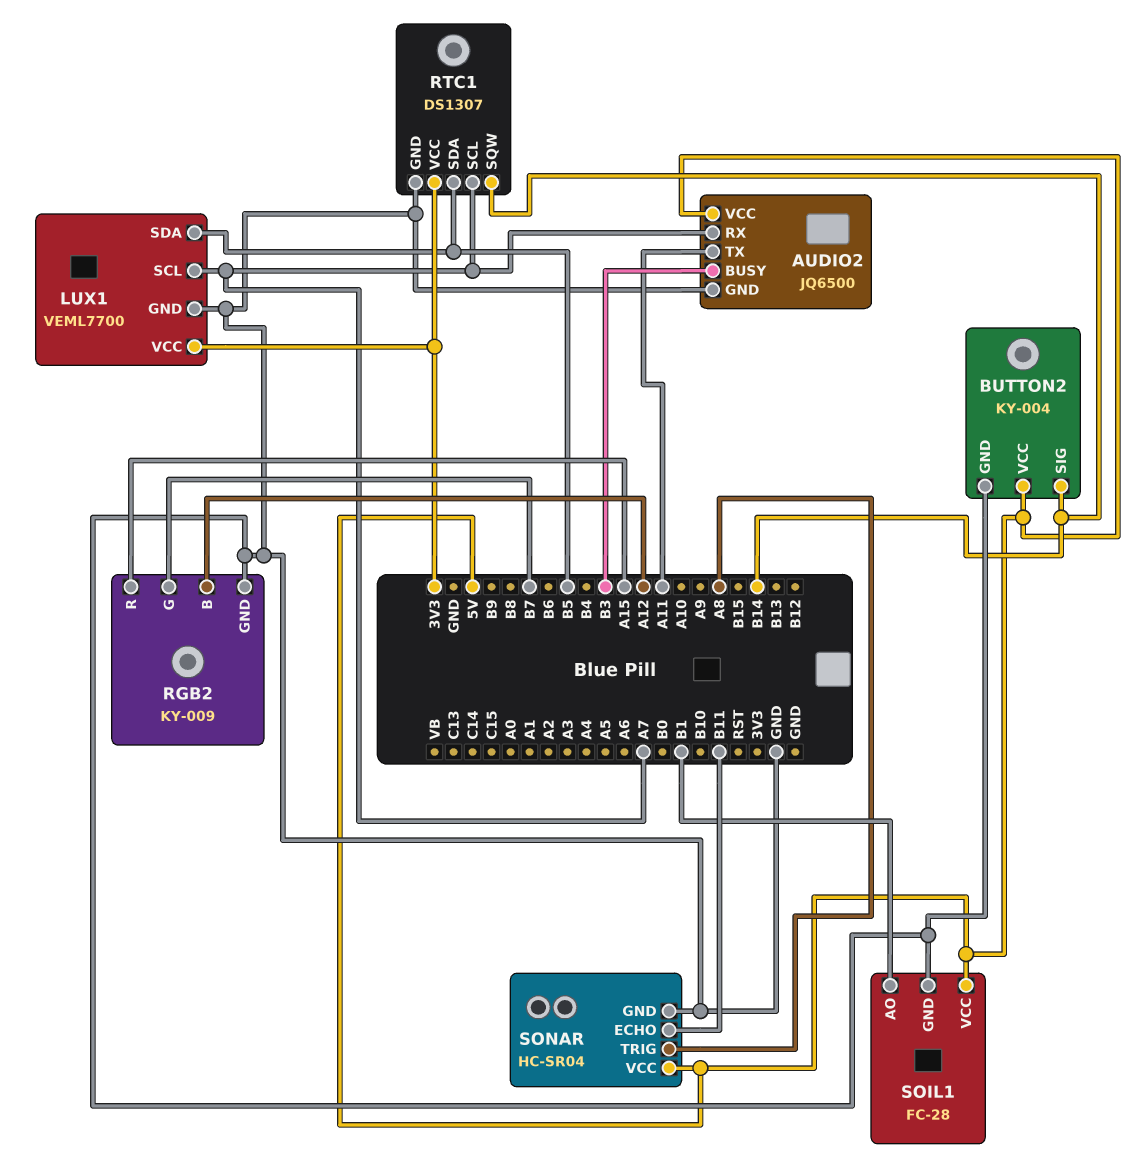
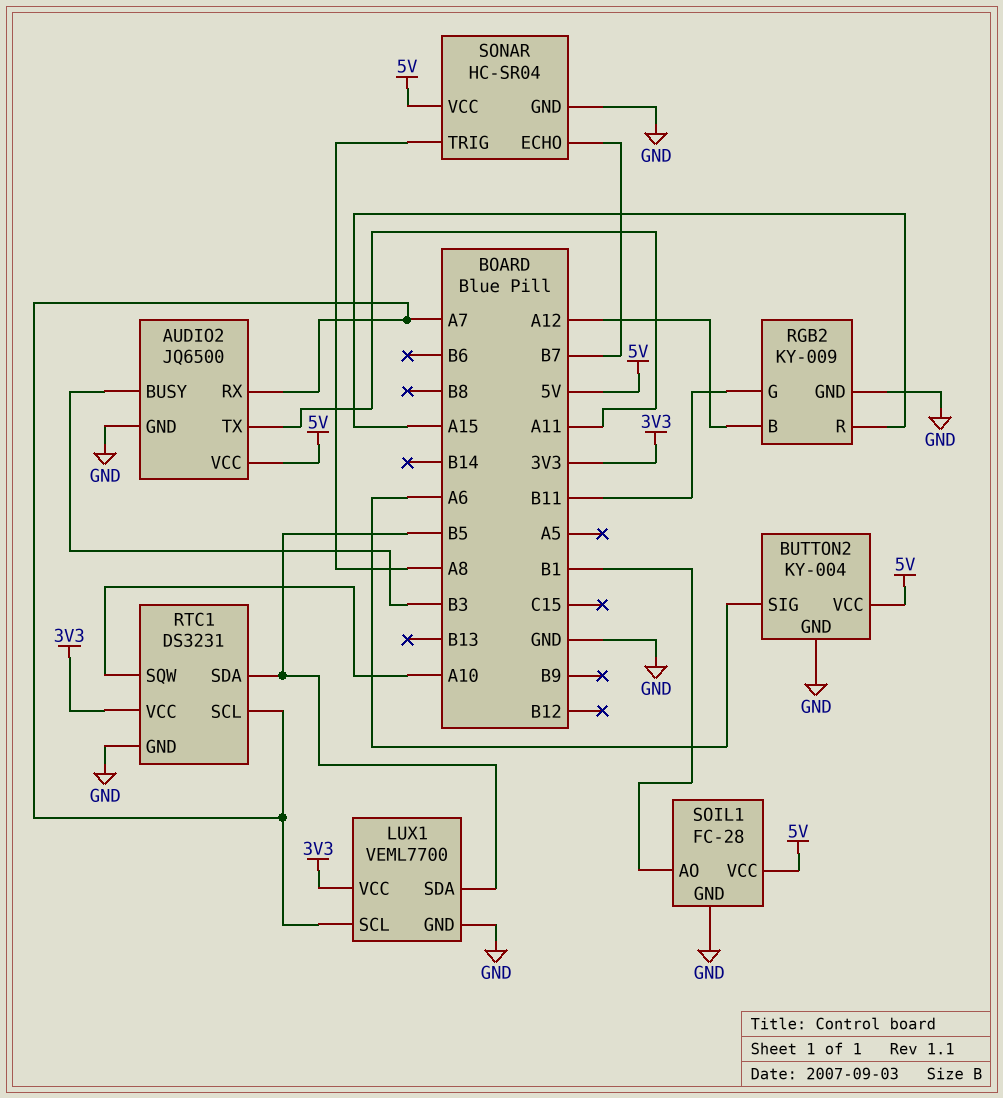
BUTTON2 pin SIG: B14 -> A6
RGB2 pin G: B7 -> B11
RTC1: DS1307 -> DS3231
RTC1 pin SQW: B14 -> A10
SONAR pin ECHO: B11 -> B7

